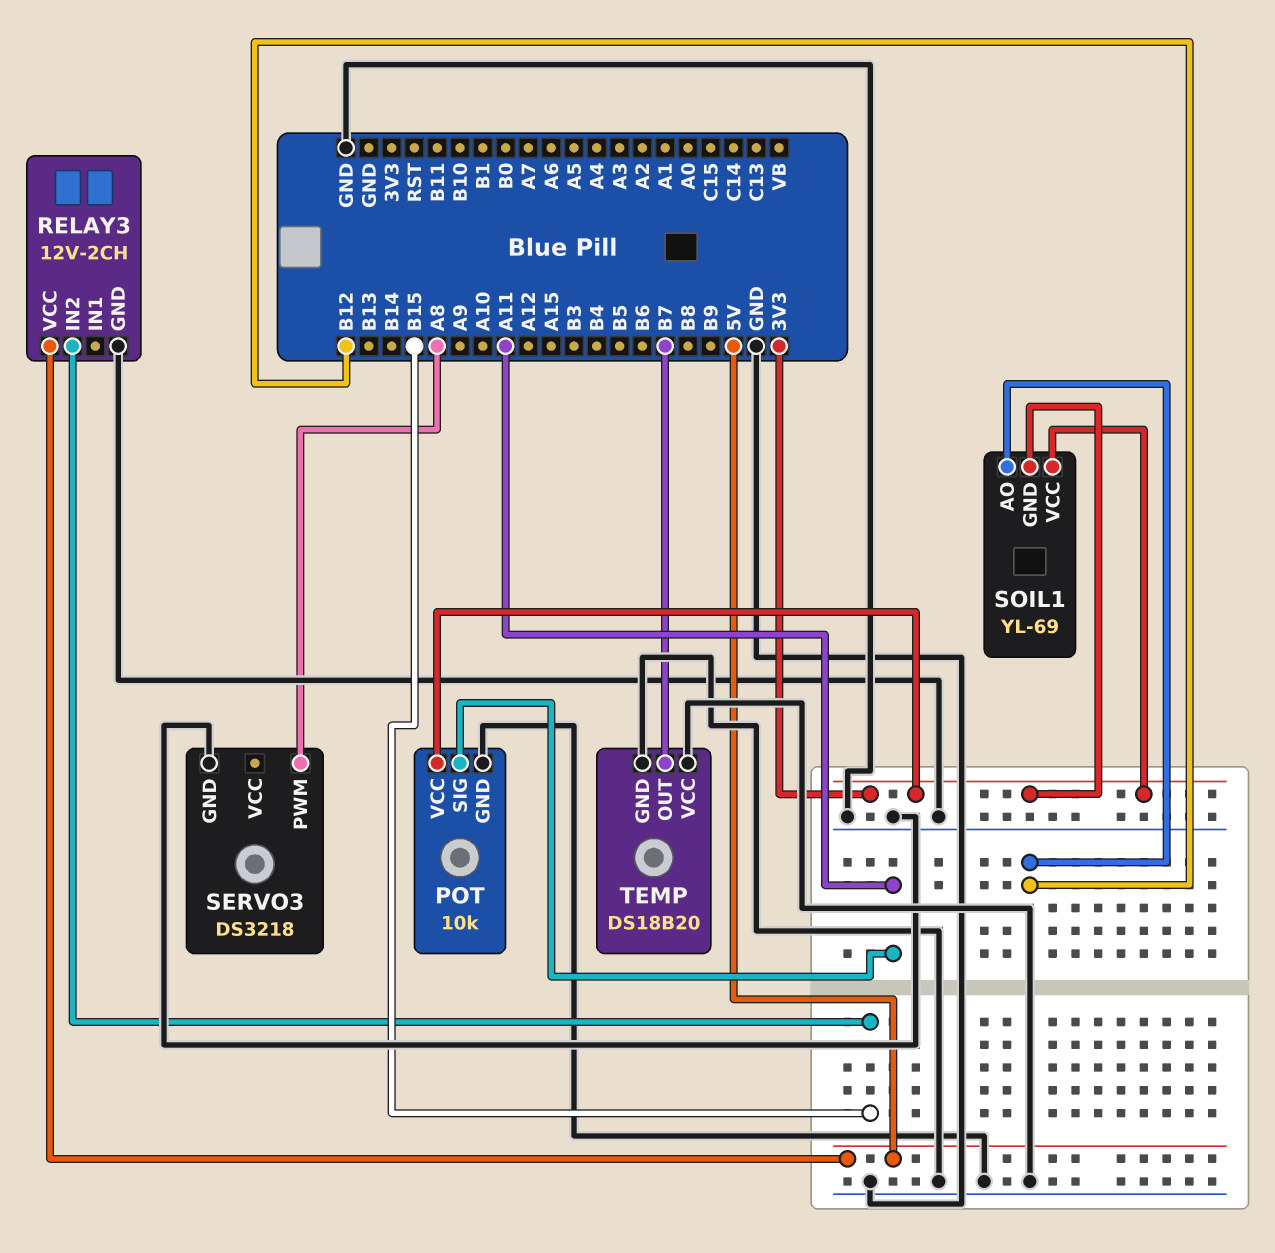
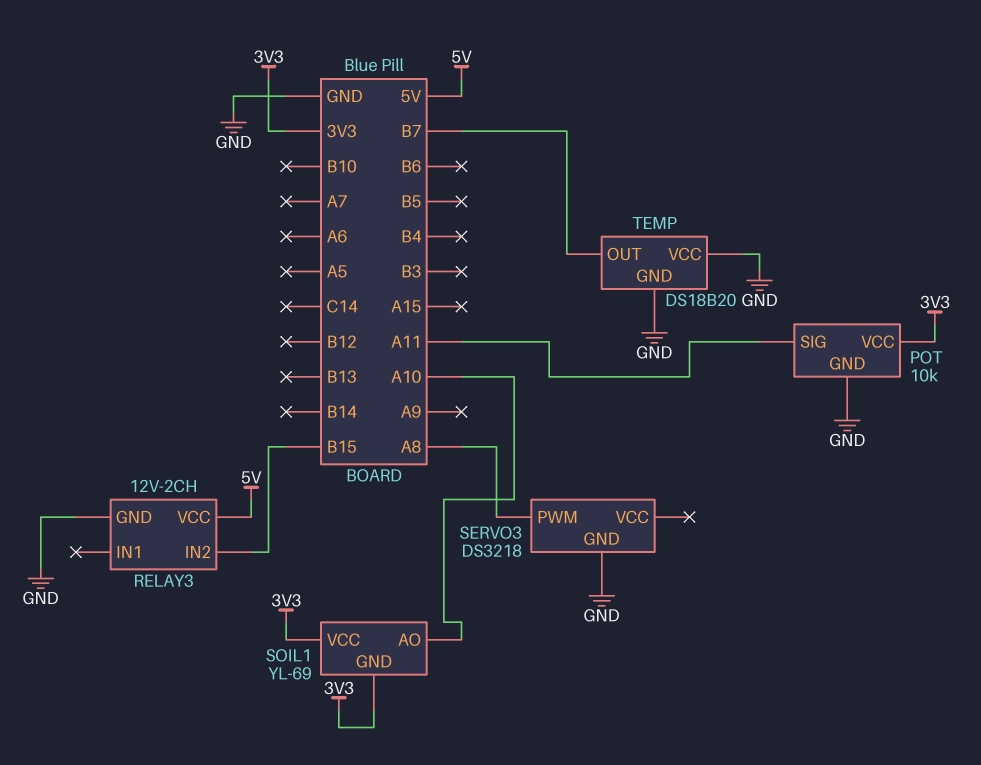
SOIL1 pin AO: B12 -> A10

